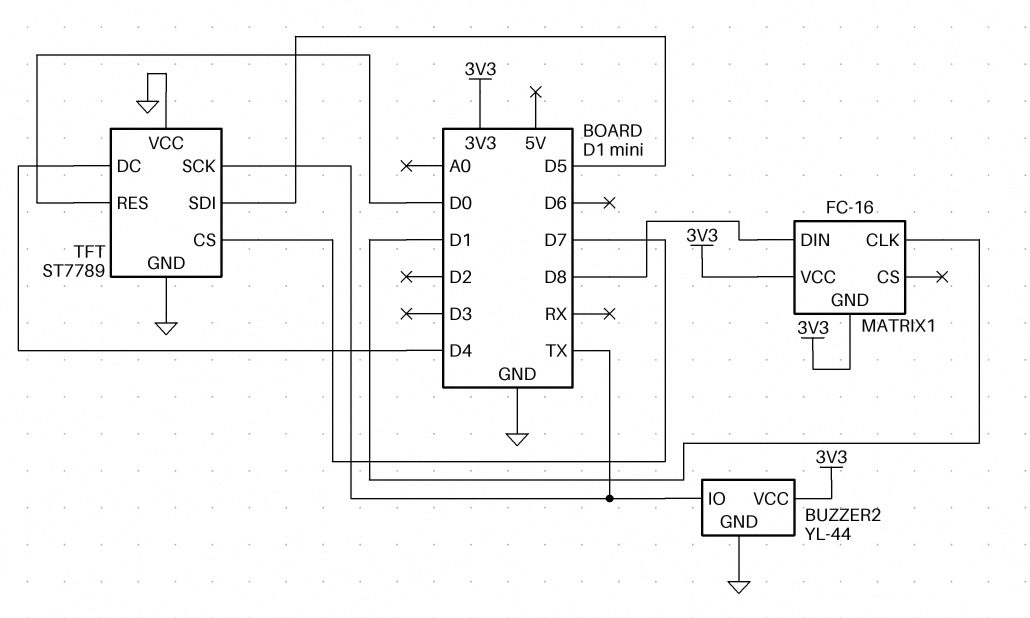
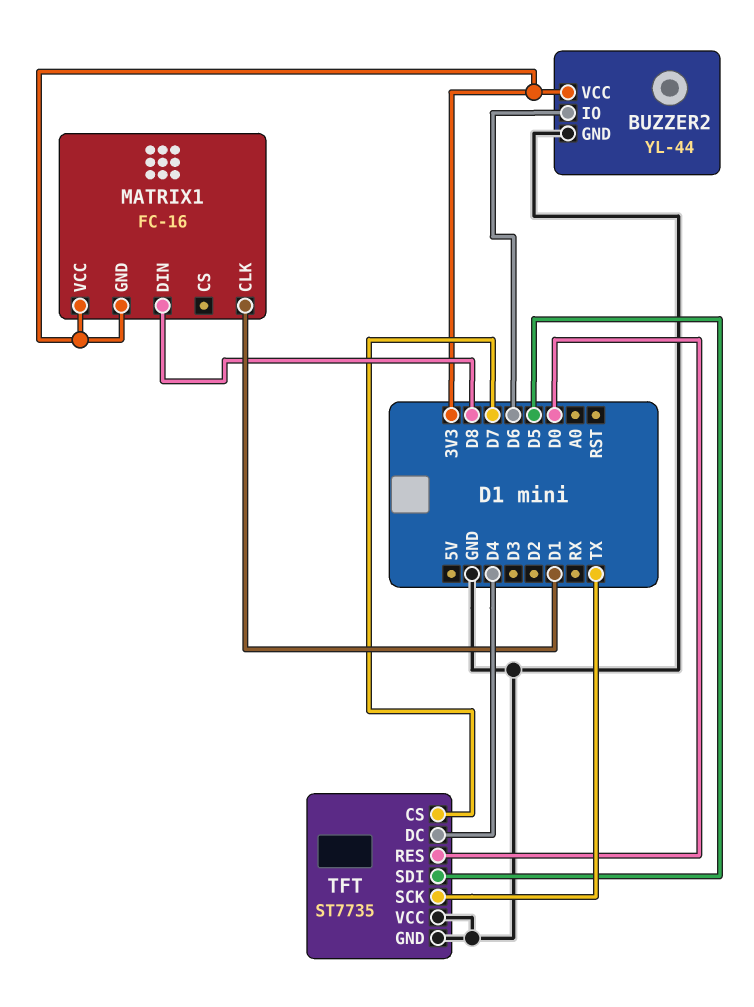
BUZZER2 pin IO: TX -> D6
TFT: ST7789 -> ST7735

